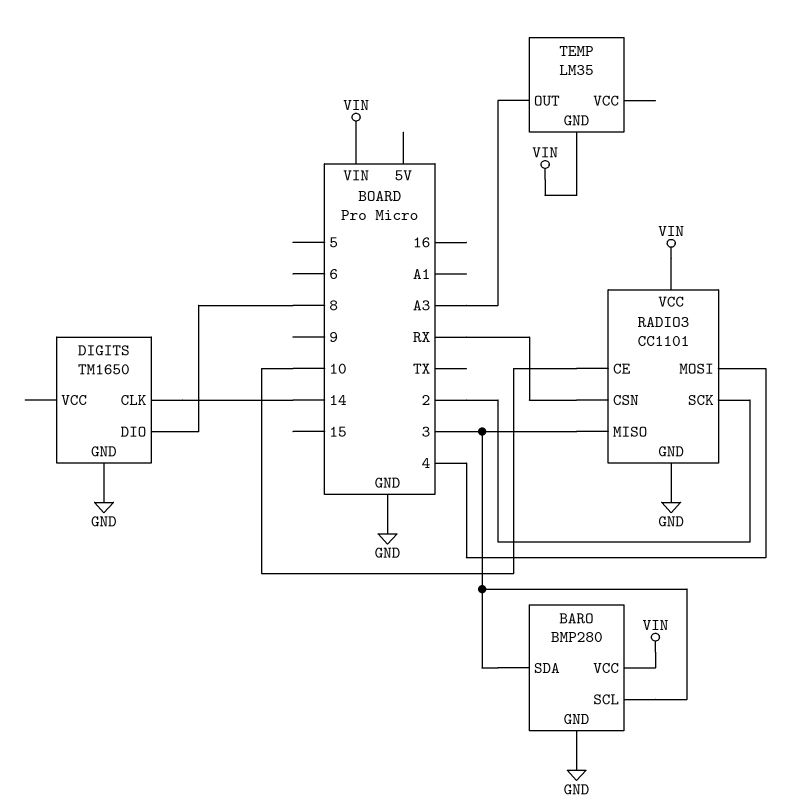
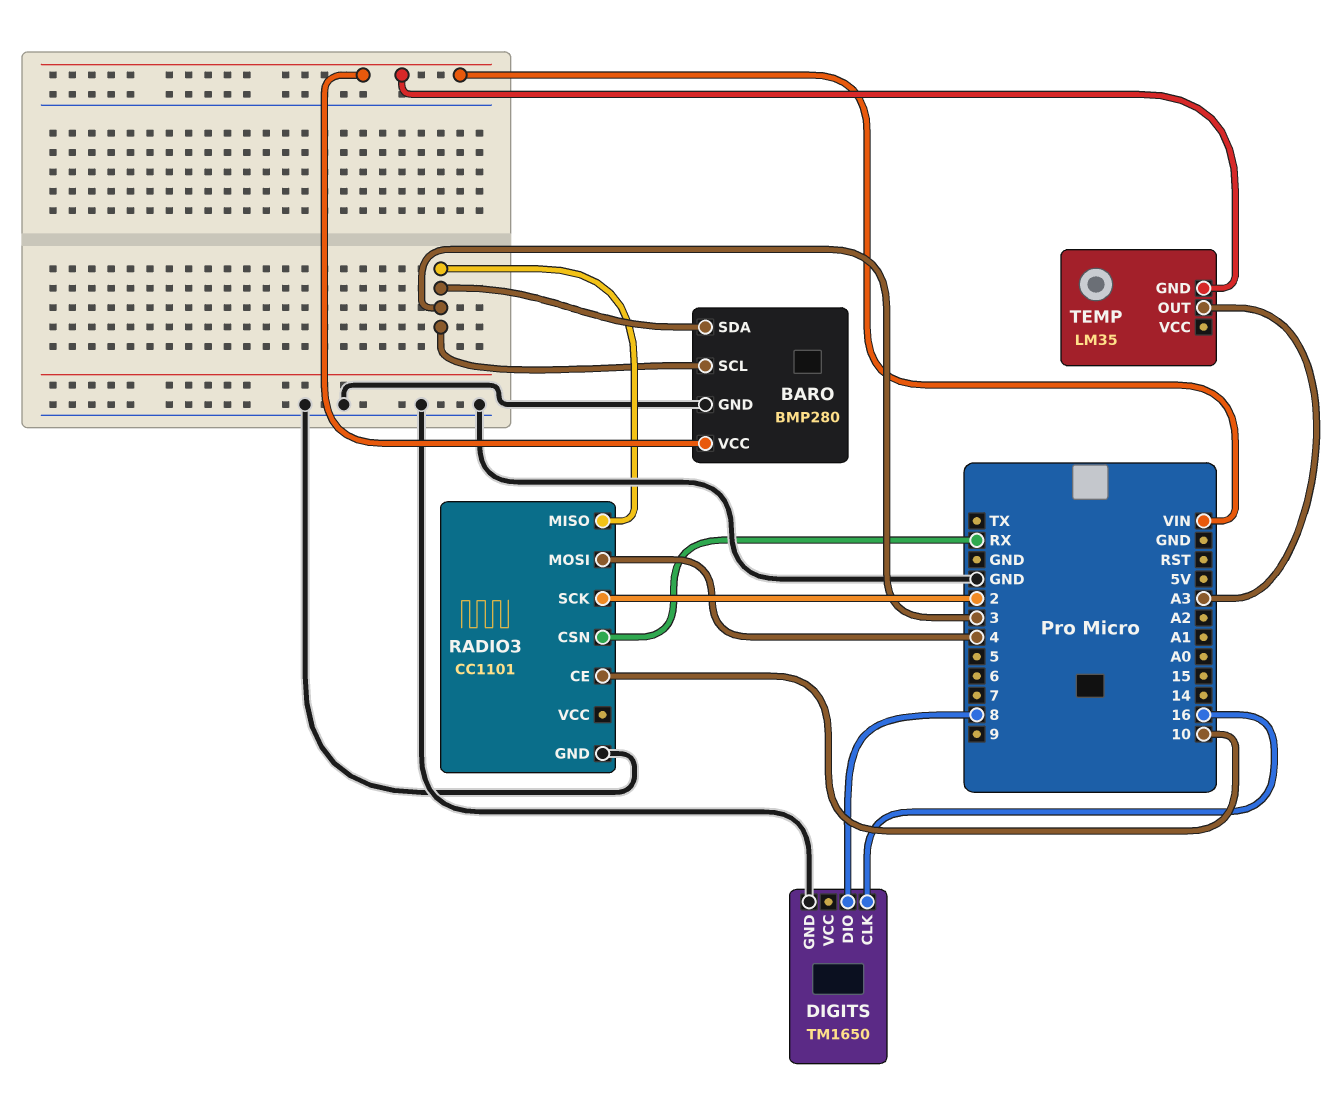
DIGITS pin CLK: 14 -> 16
RADIO3 pin VCC: VIN -> none

